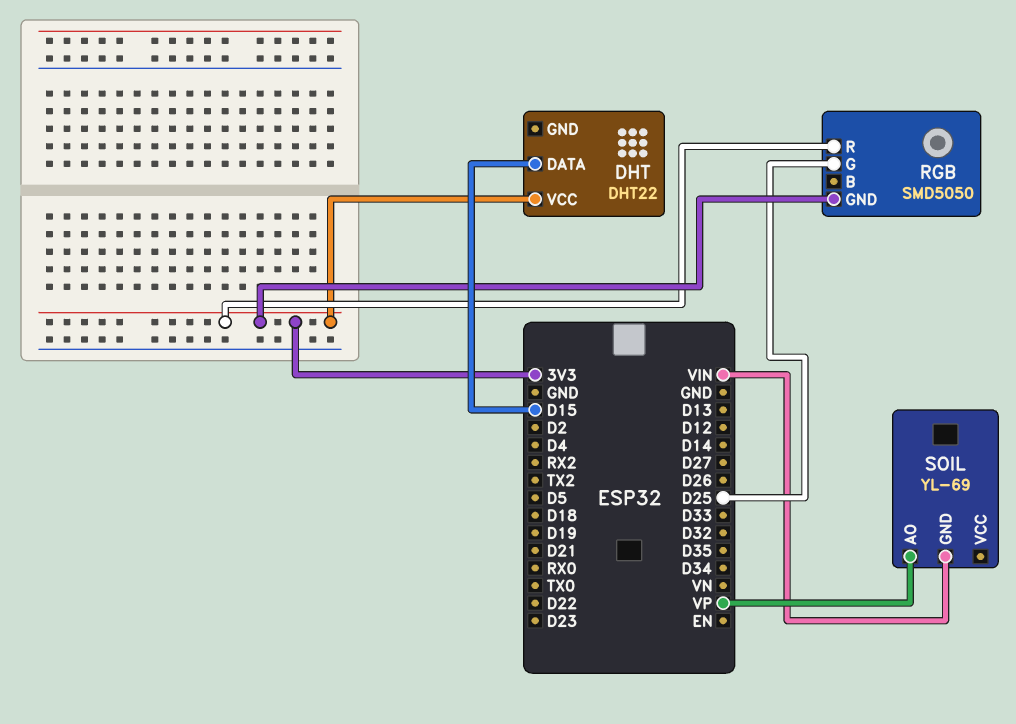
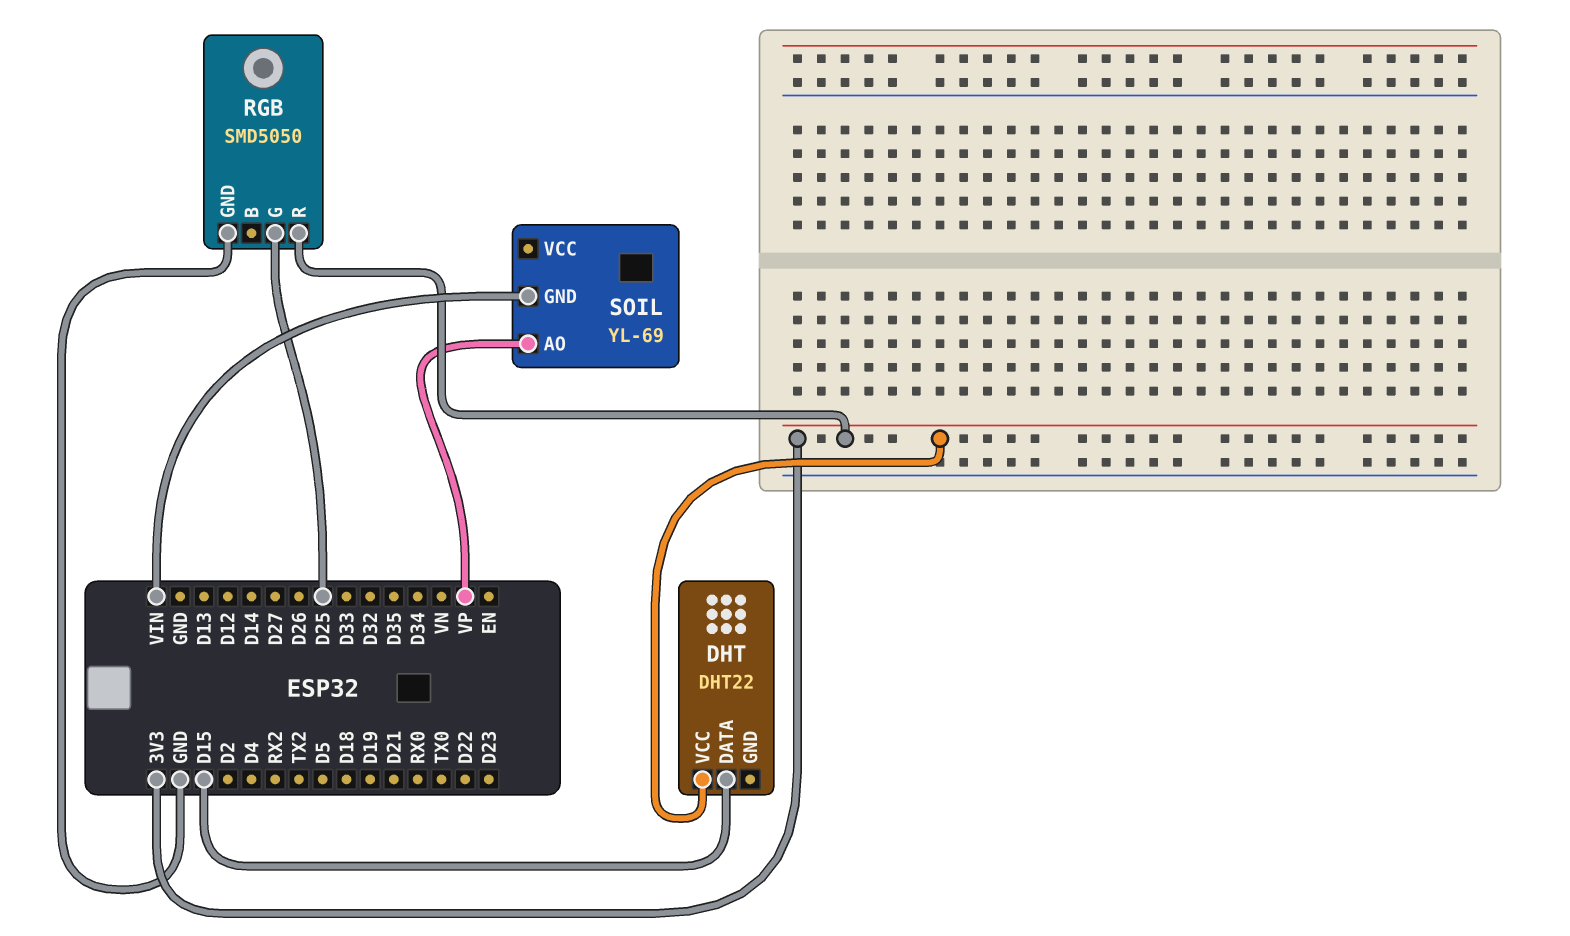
RGB pin GND: 3V3 -> GND

